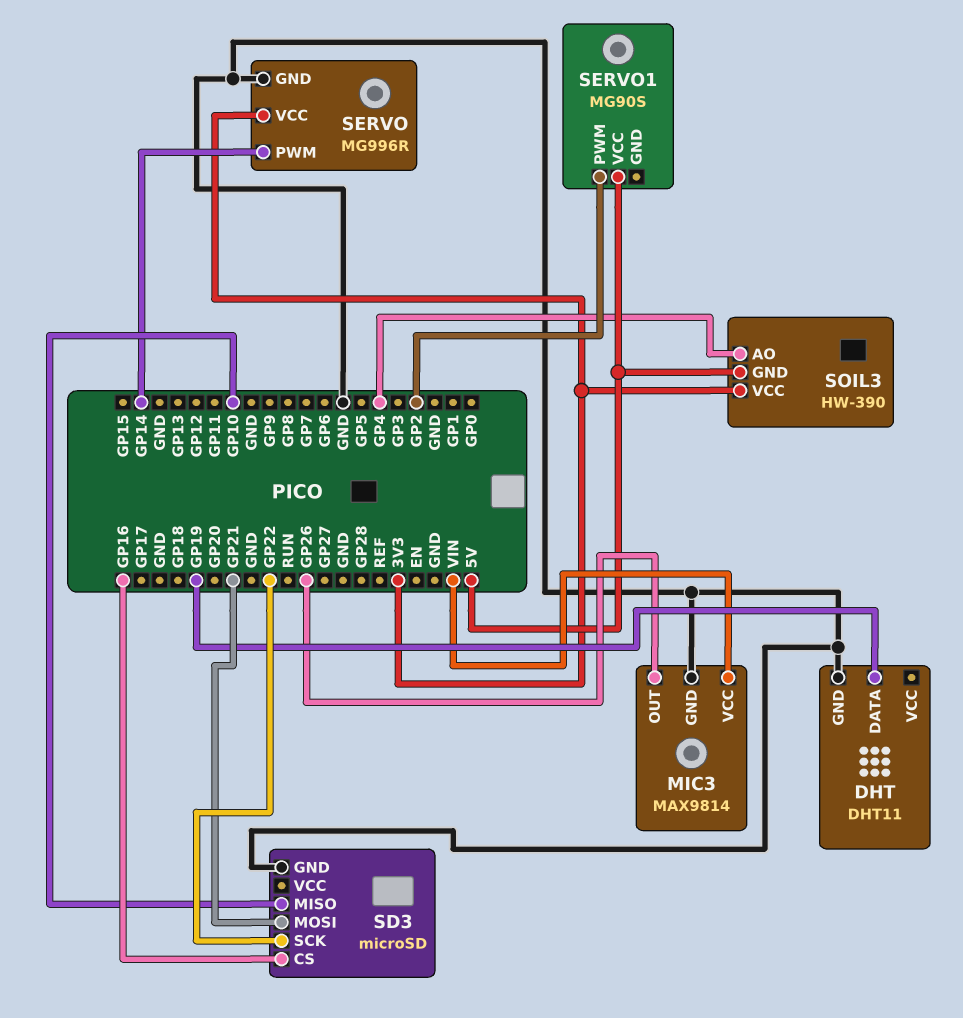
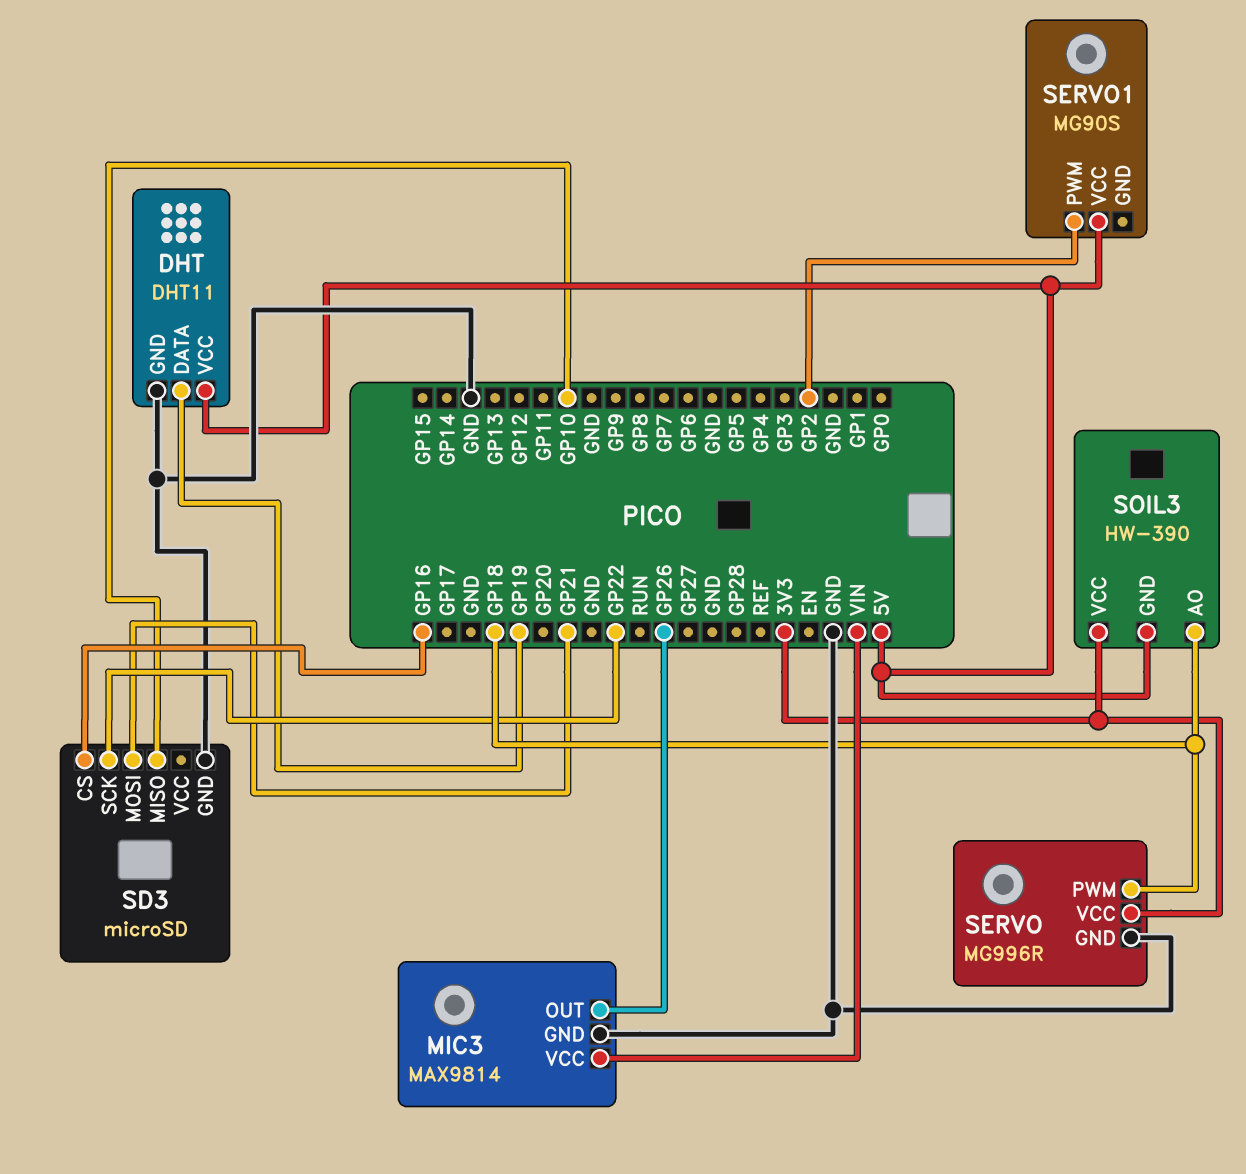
DHT pin VCC: none -> 5V
SERVO pin PWM: GP14 -> GP18
SOIL3 pin AO: GP4 -> GP18

